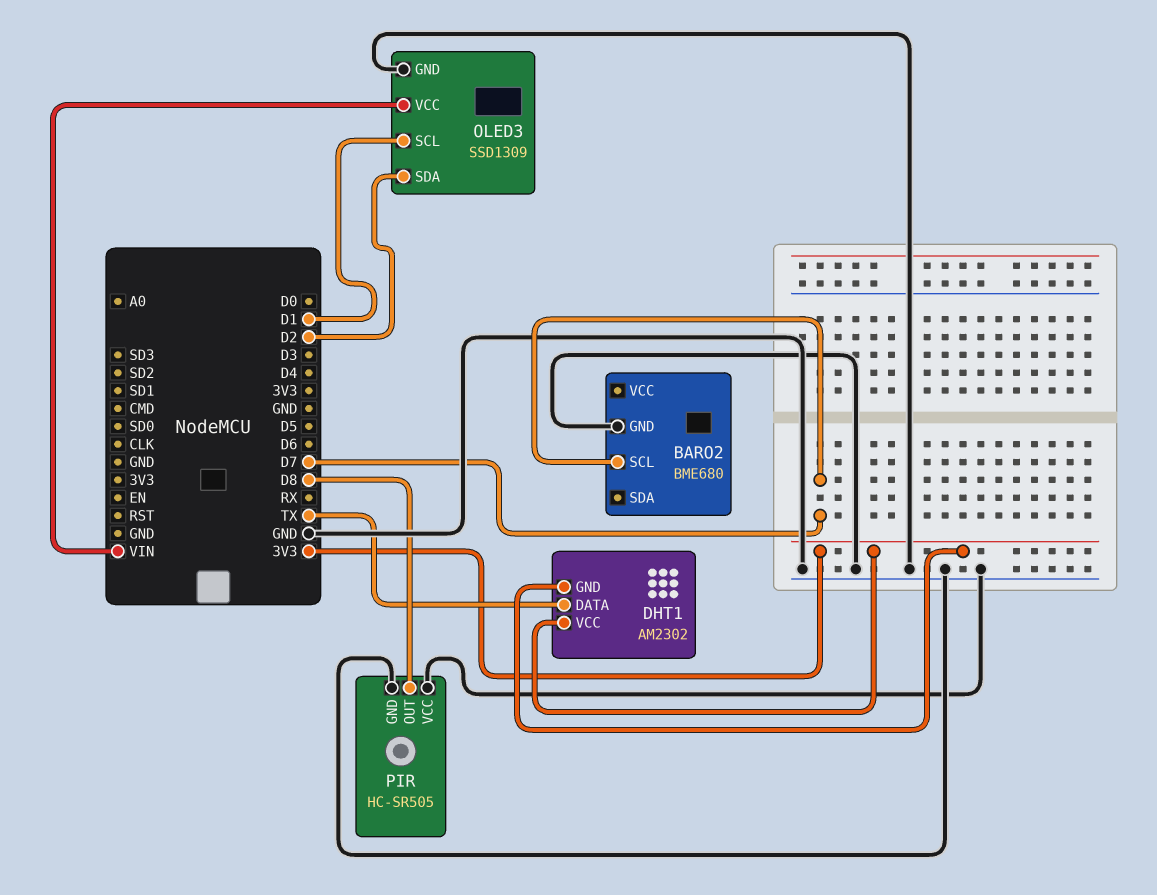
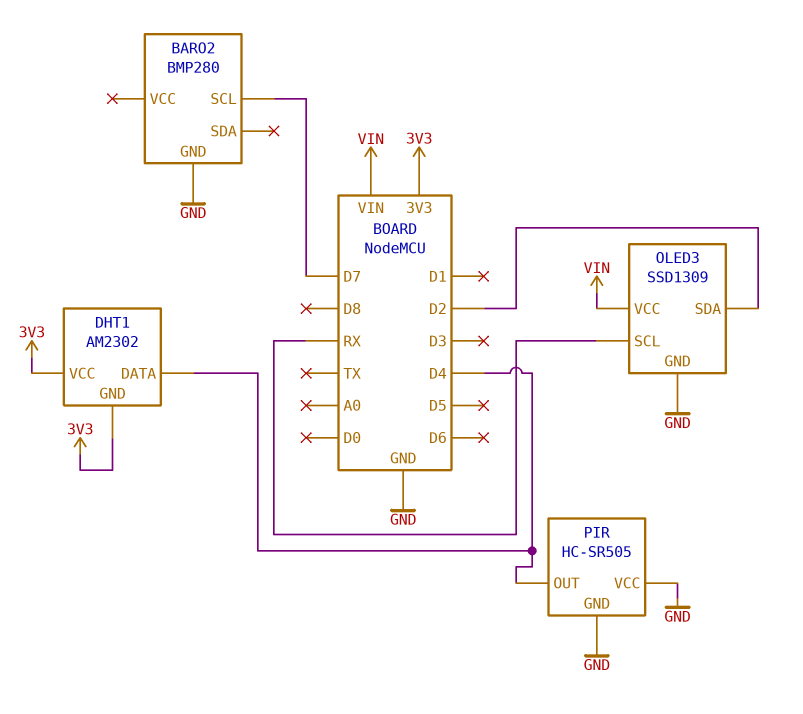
BARO2: BME680 -> BMP280
DHT1 pin DATA: TX -> D4
OLED3 pin SCL: D1 -> RX
PIR pin OUT: D8 -> D4

